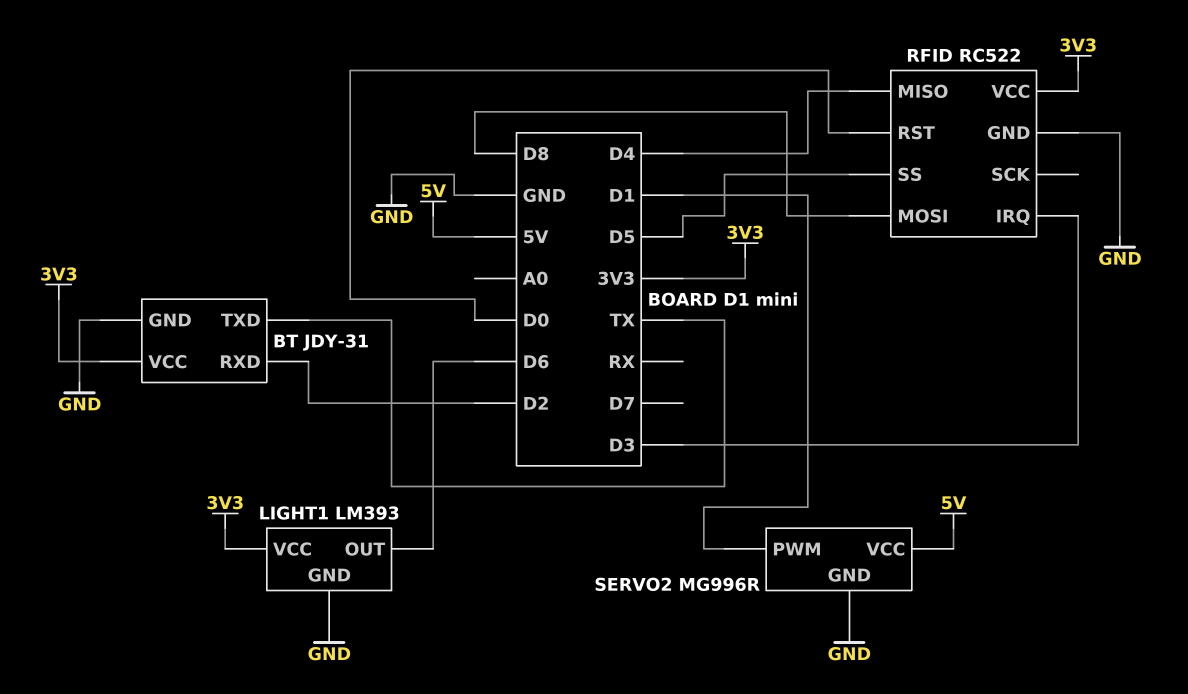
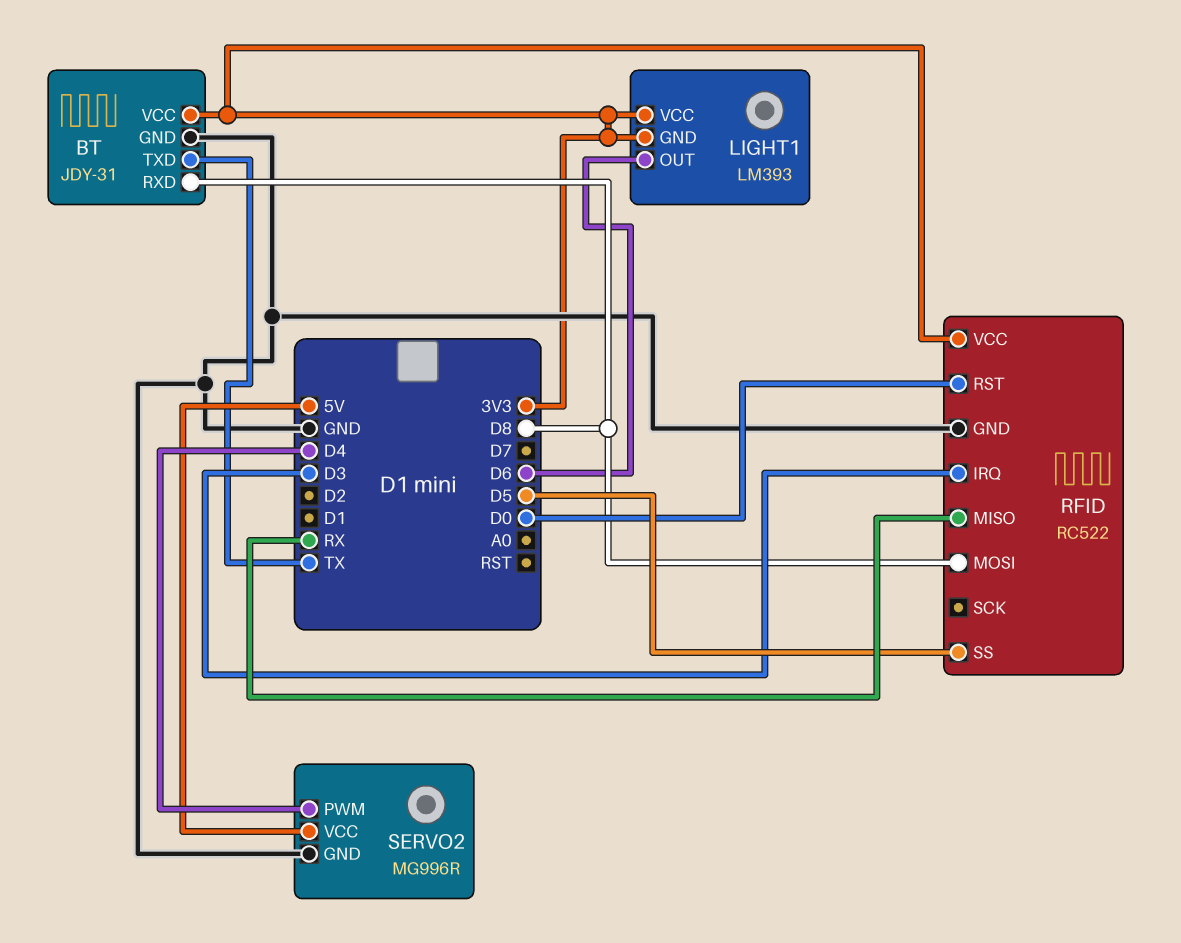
BT pin RXD: D2 -> D8
LIGHT1 pin GND: GND -> 3V3
RFID pin MISO: D4 -> RX
SERVO2 pin PWM: D1 -> D4

